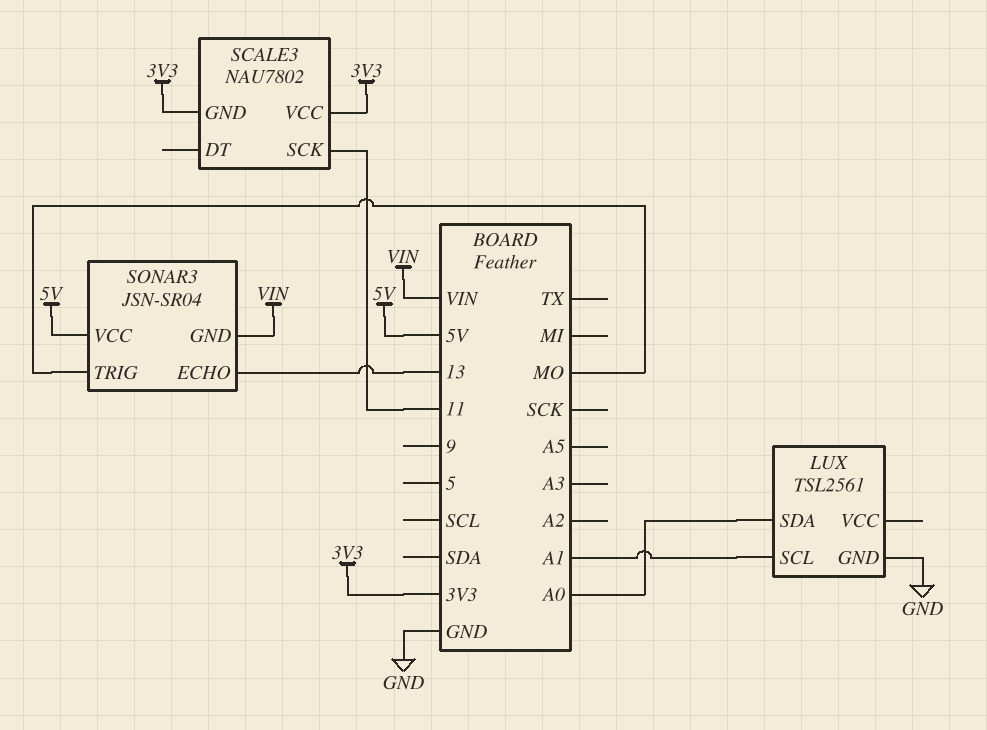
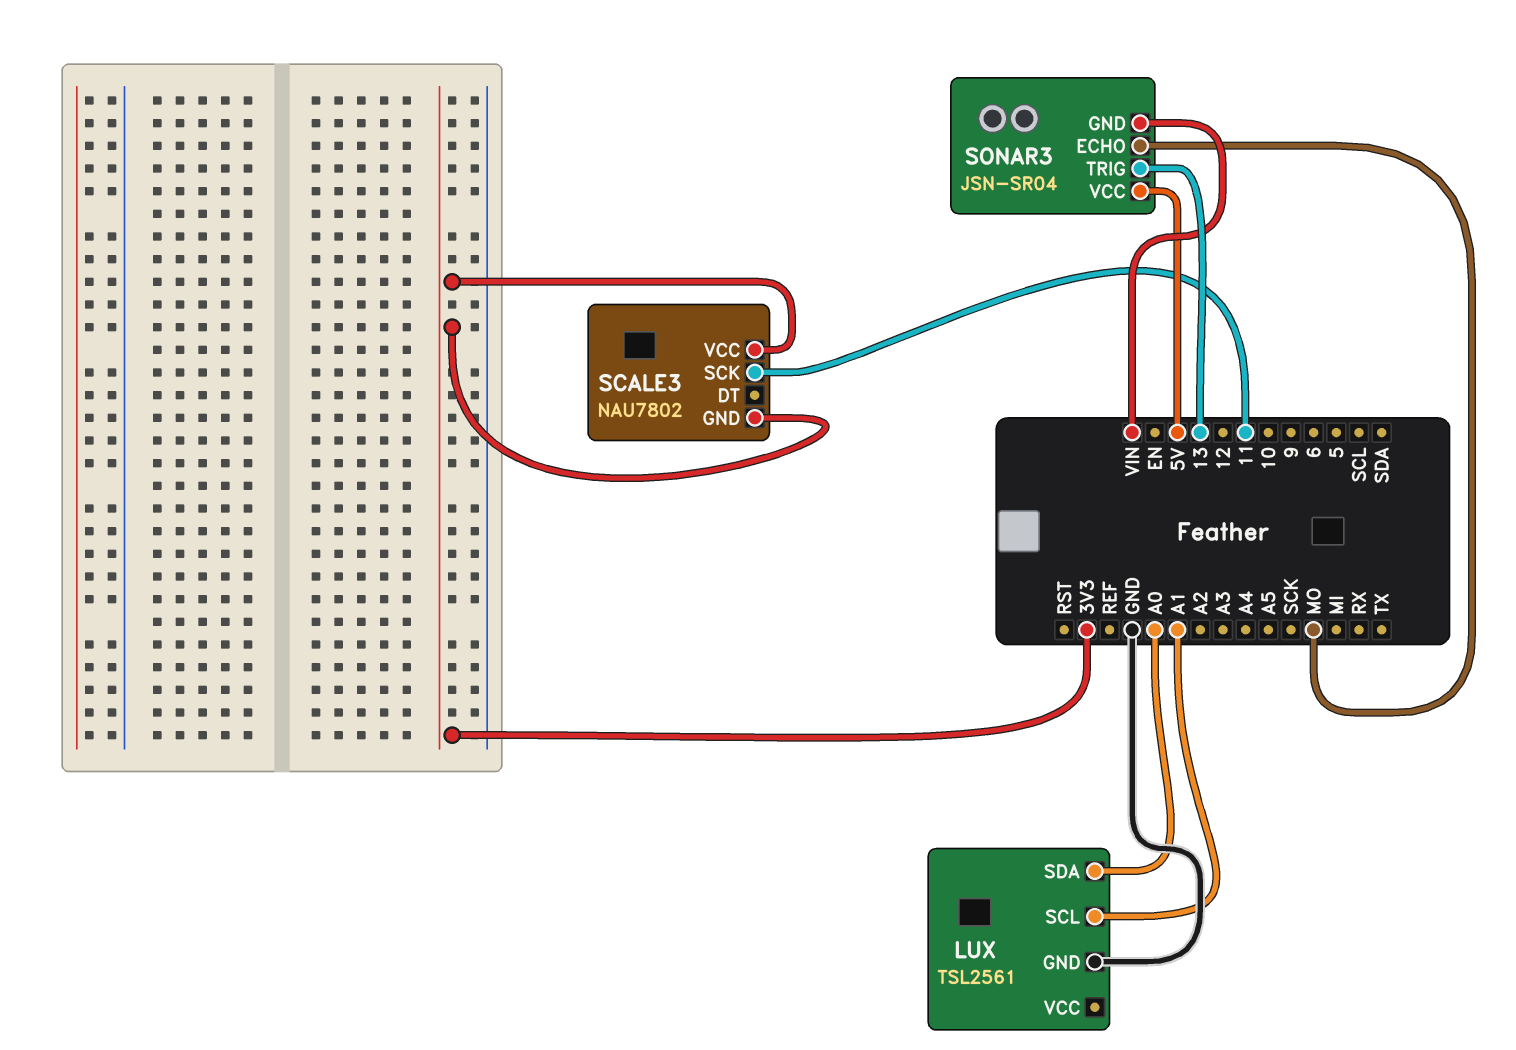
SONAR3 pin ECHO: 13 -> MO
SONAR3 pin TRIG: MO -> 13

